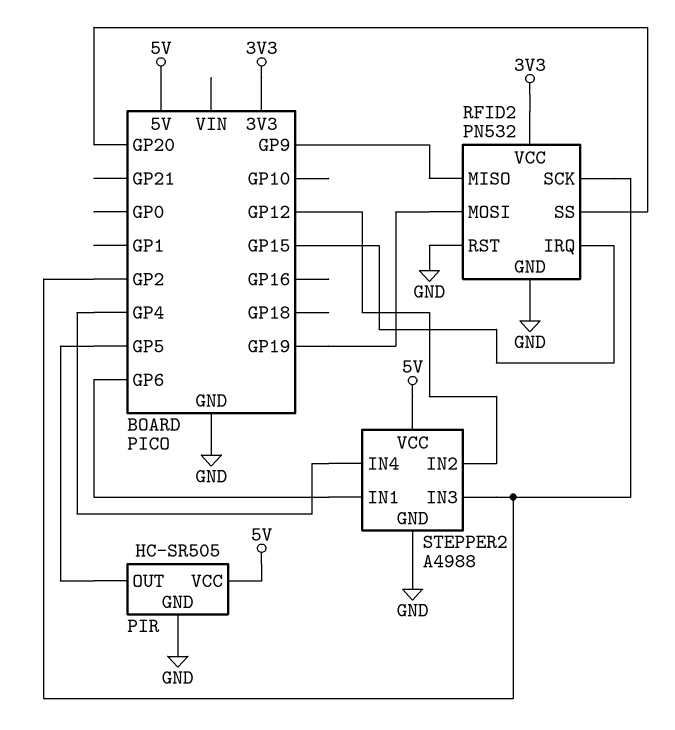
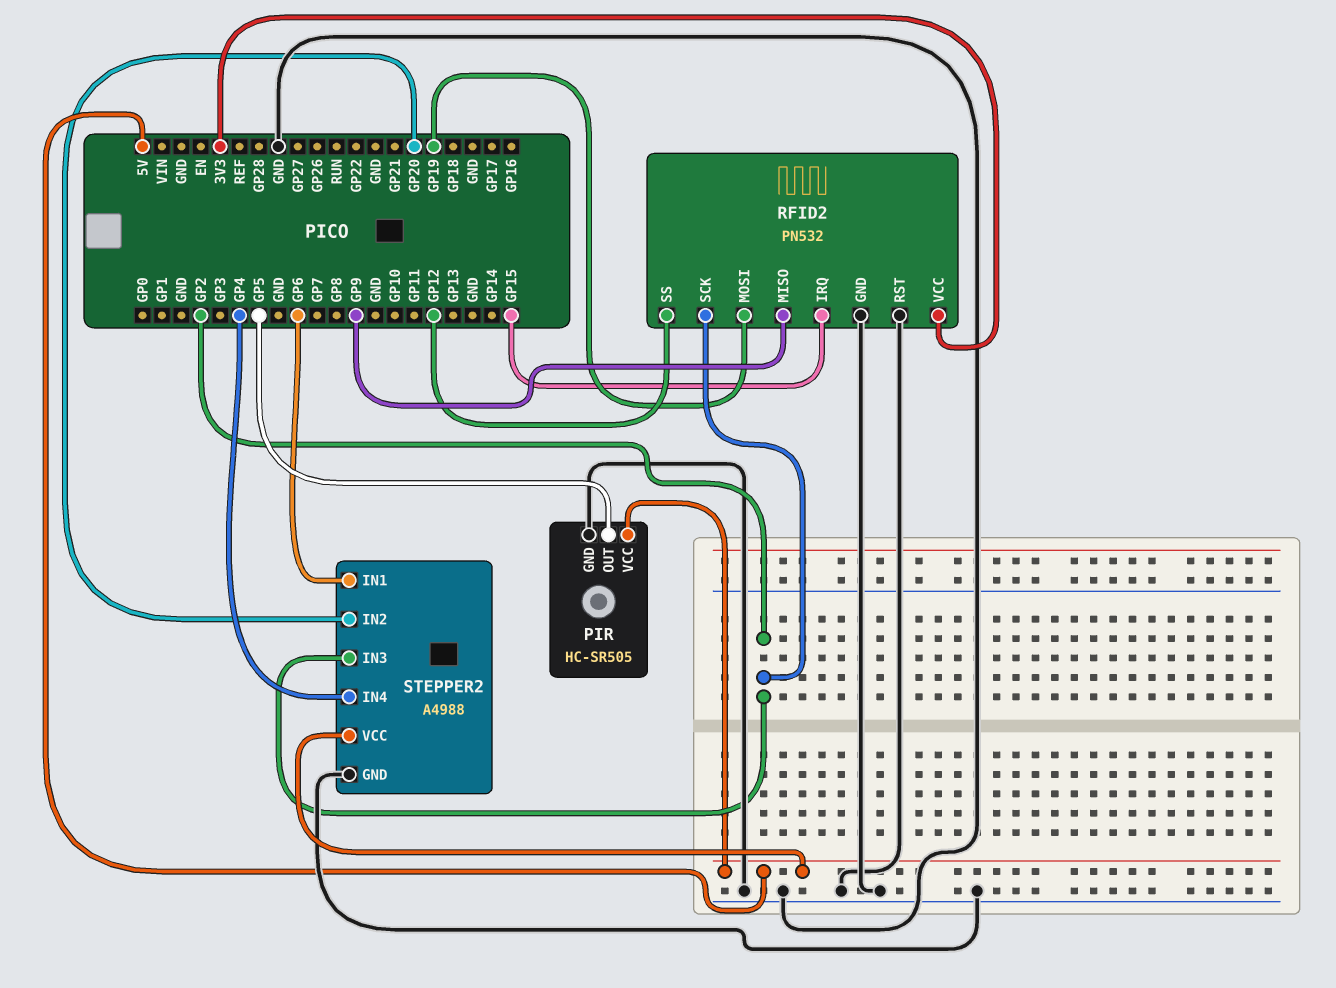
RFID2 pin SS: GP20 -> GP12
STEPPER2 pin IN2: GP12 -> GP20

